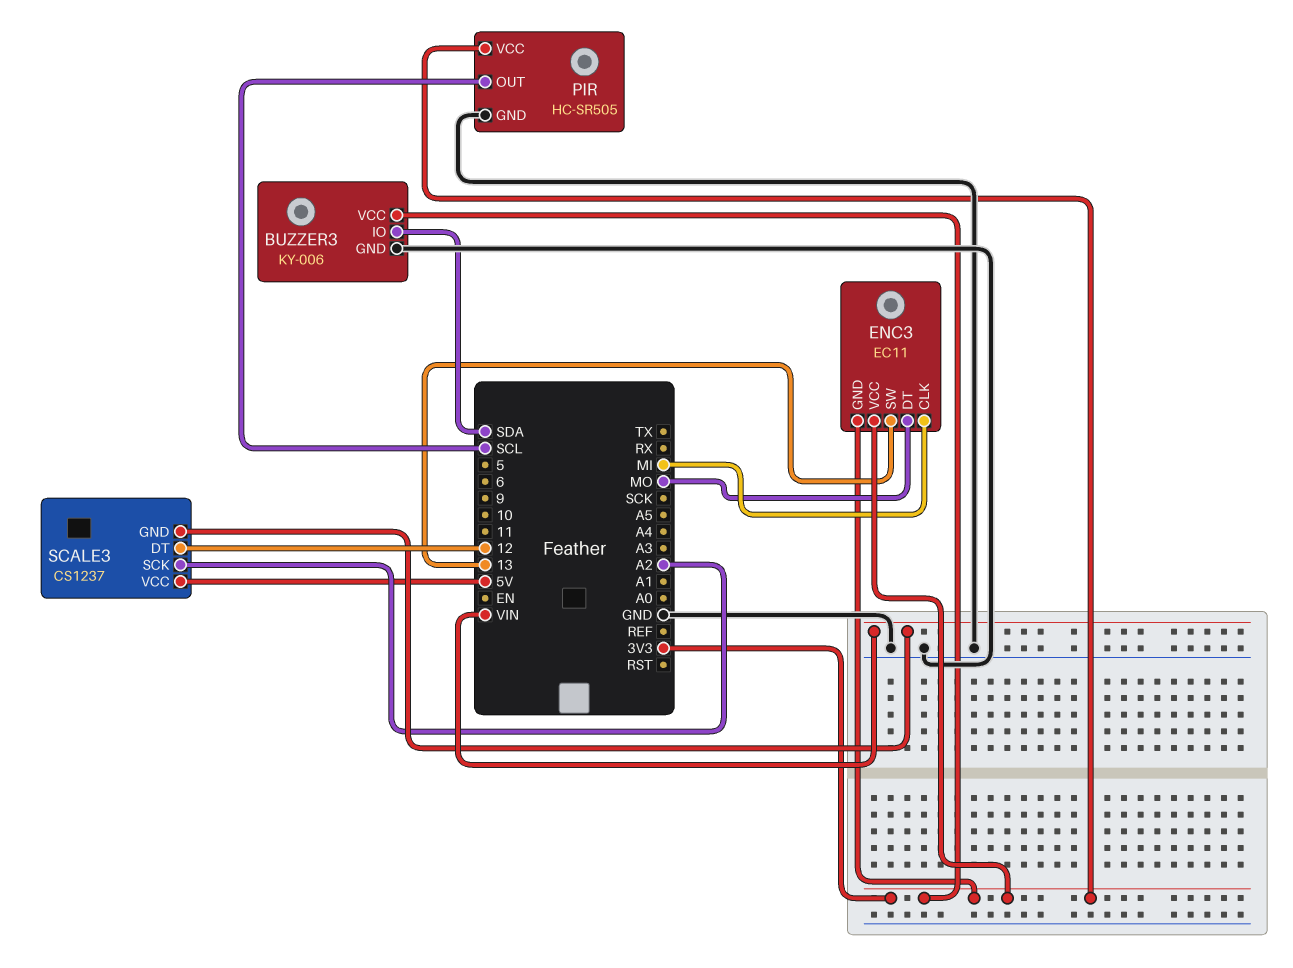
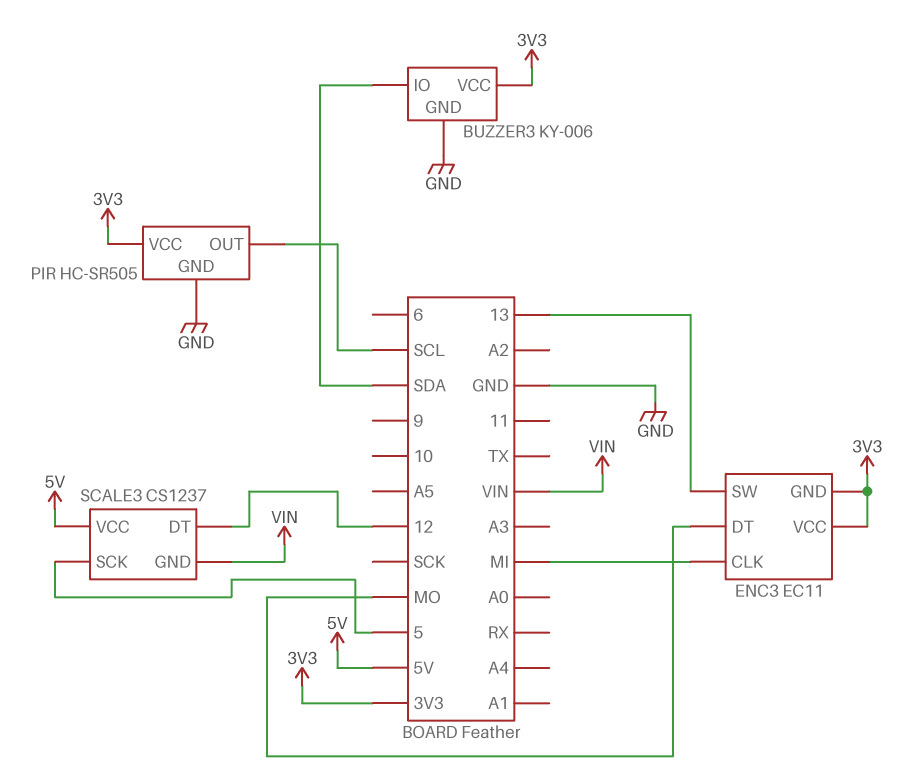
SCALE3 pin SCK: A2 -> 5

